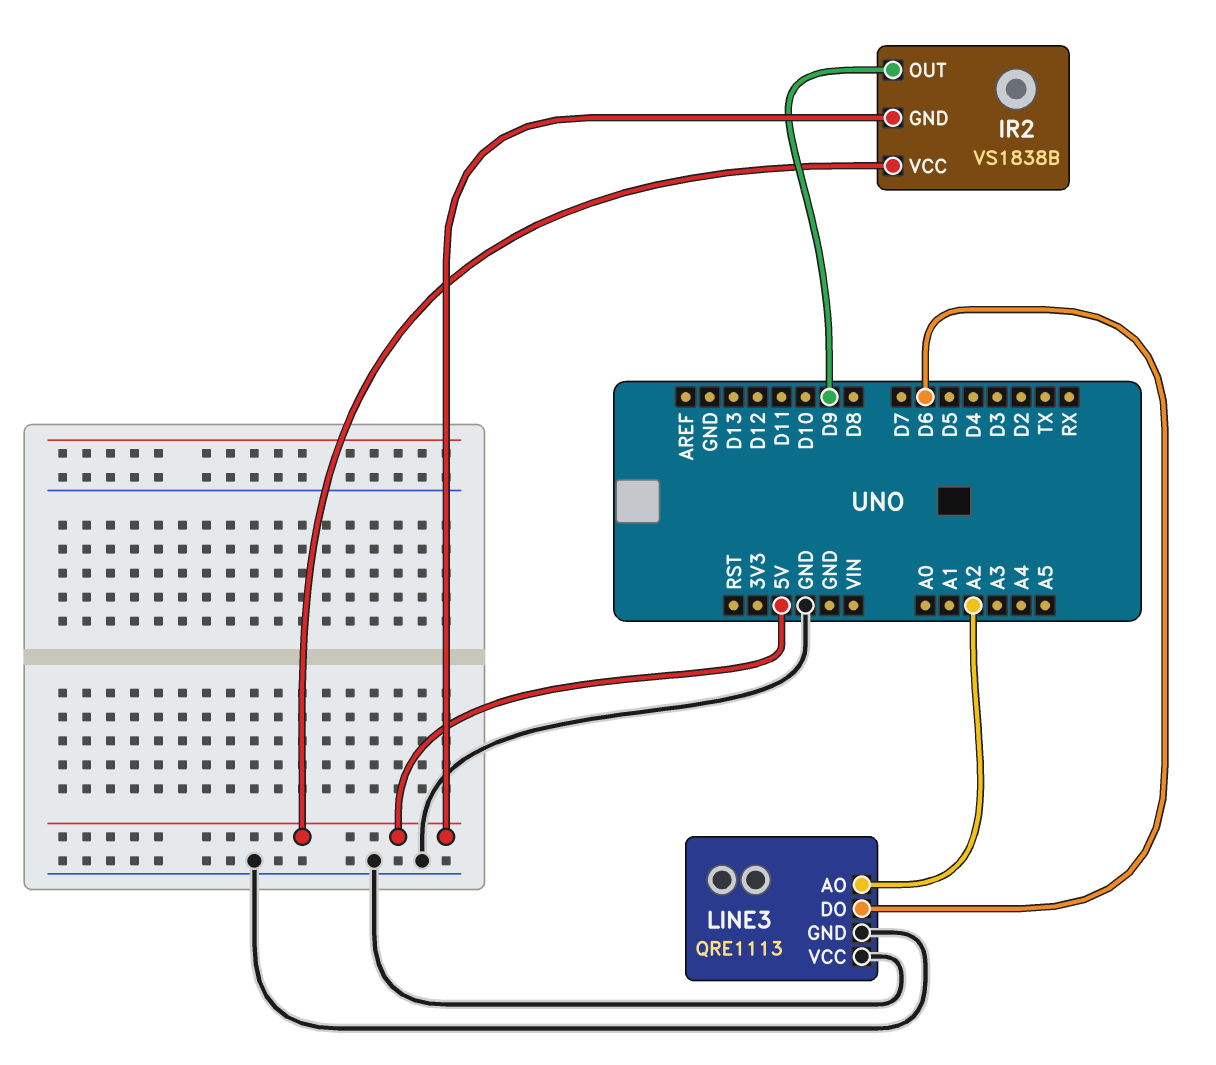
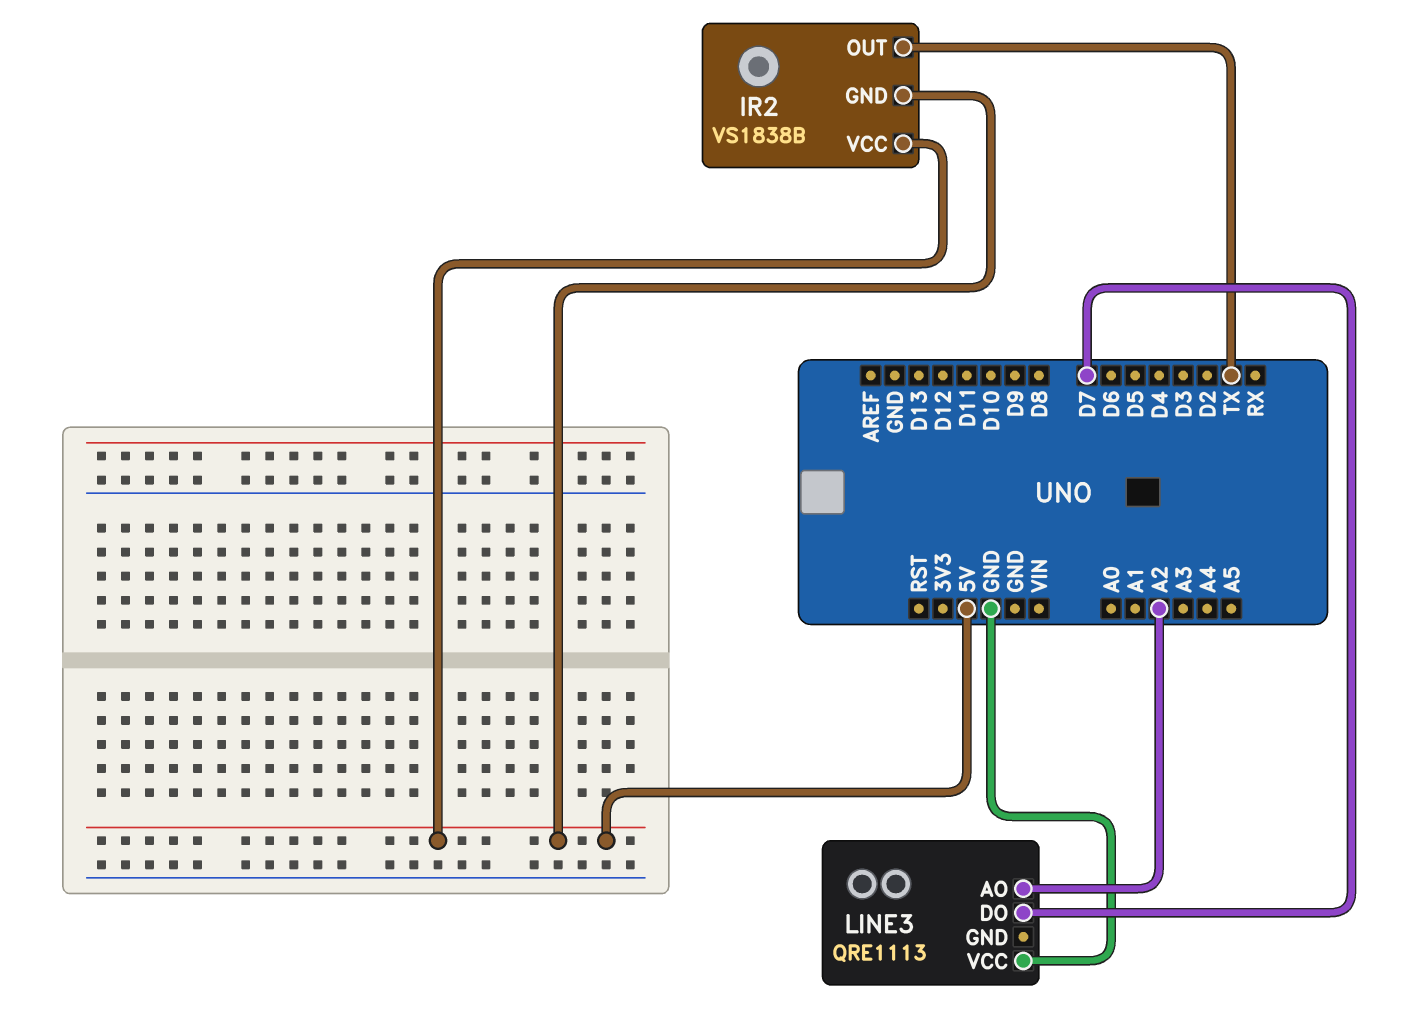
IR2 pin OUT: D9 -> TX
LINE3 pin DO: D6 -> D7
LINE3 pin GND: GND -> none

